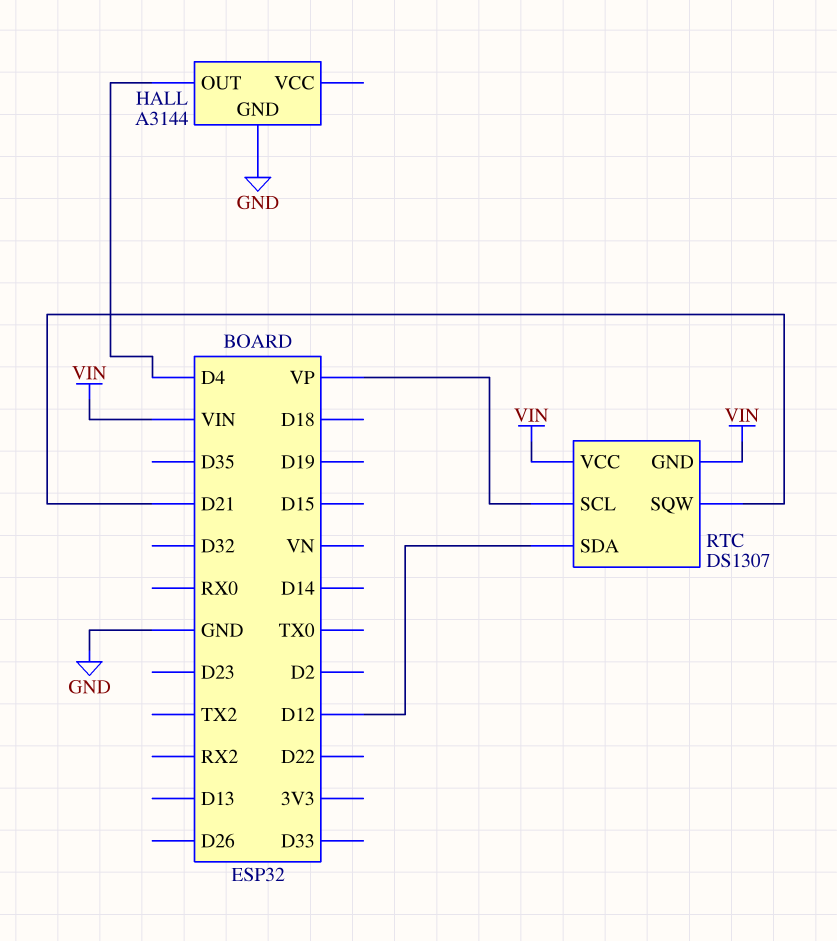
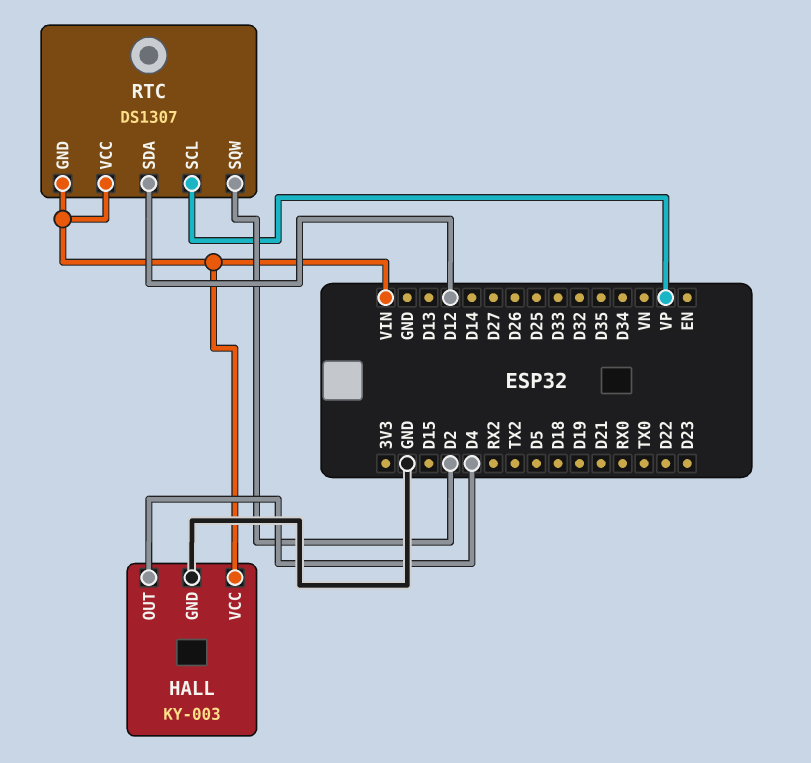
HALL: A3144 -> KY-003
HALL pin VCC: none -> VIN
RTC pin SQW: D21 -> D2

